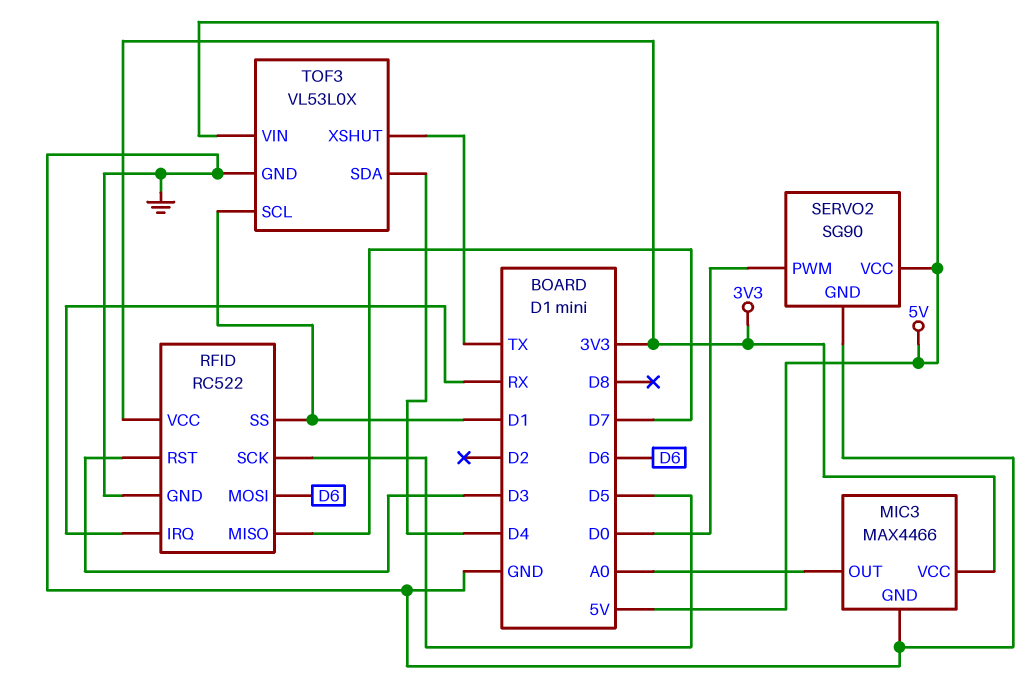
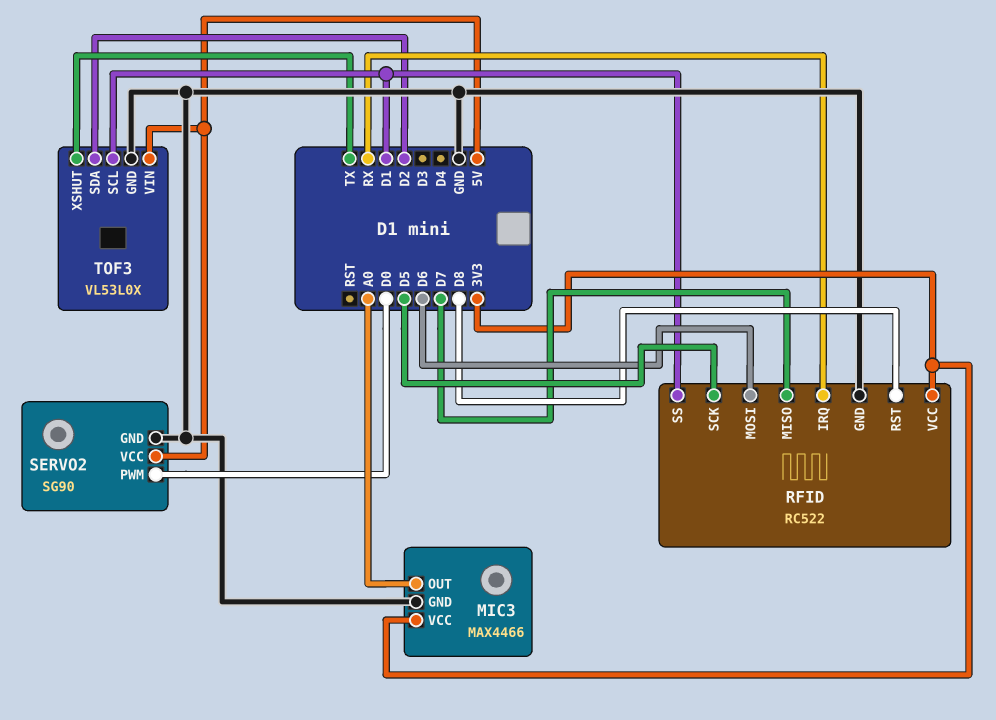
RFID pin RST: D3 -> D8
TOF3 pin SDA: D4 -> D2

